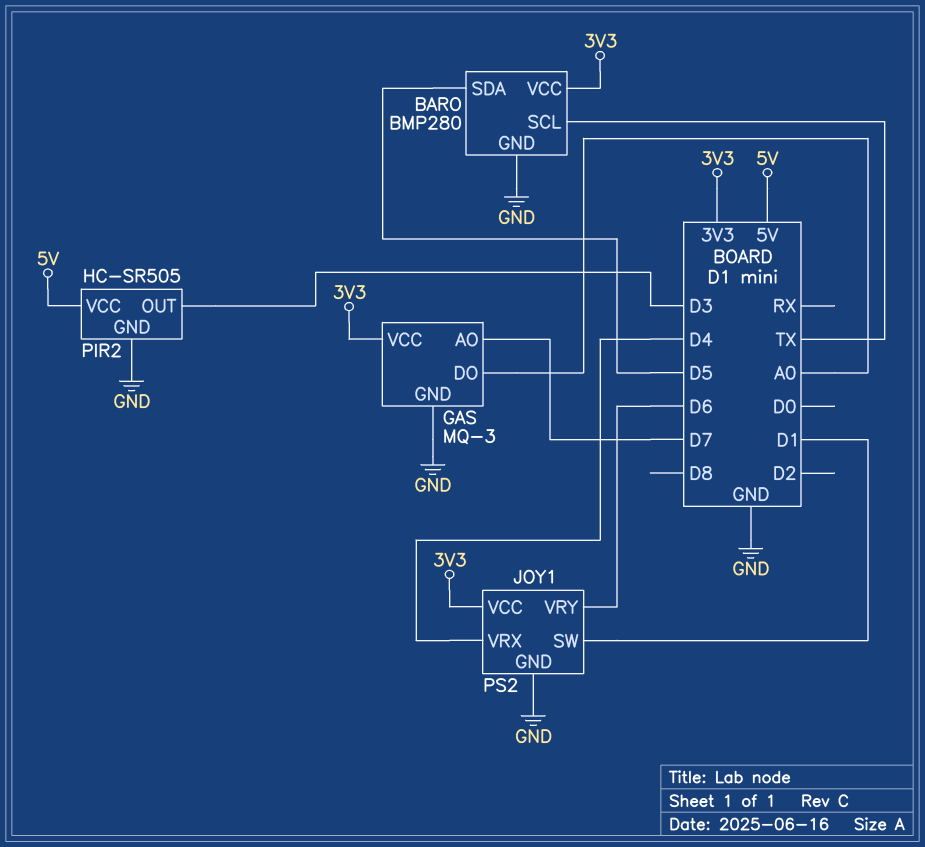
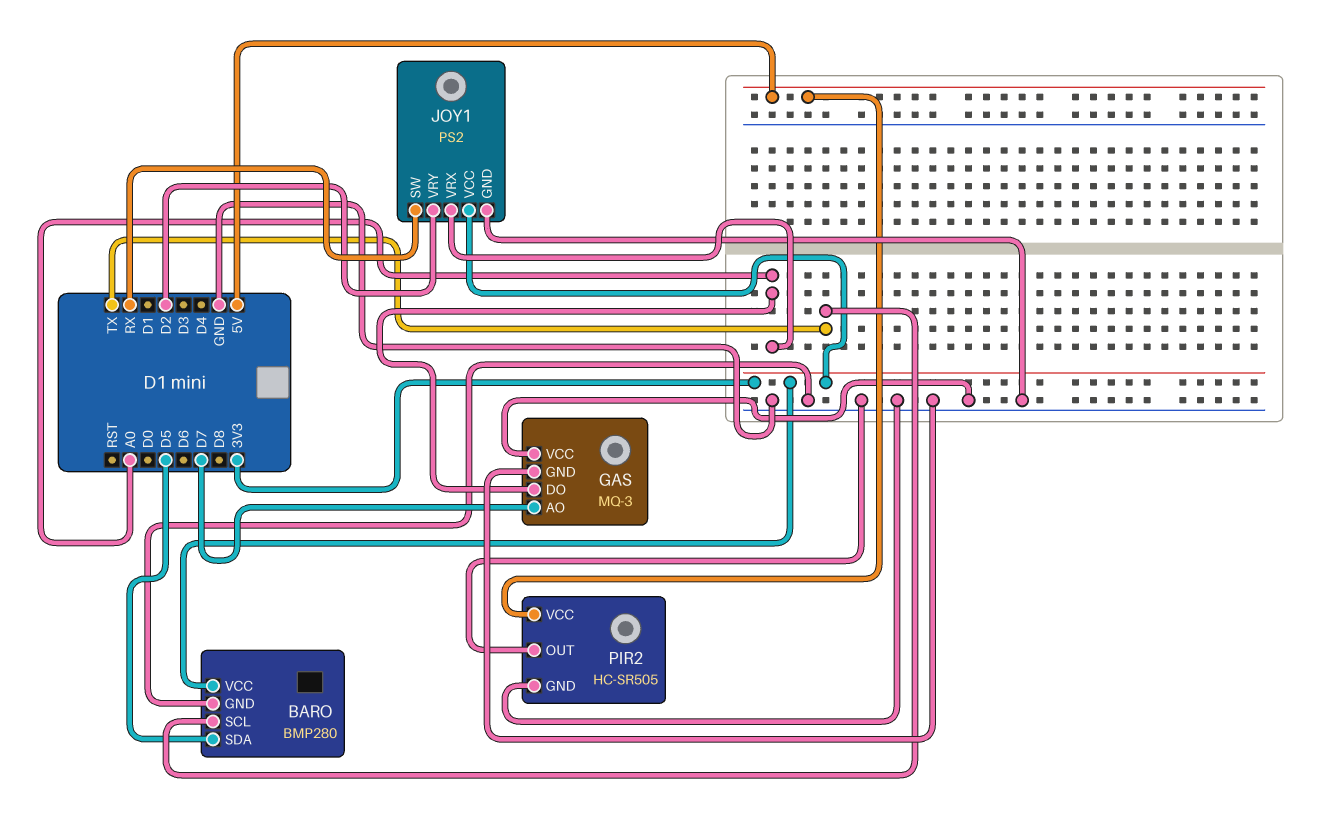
GAS pin VCC: 3V3 -> GND
JOY1 pin SW: D1 -> RX
JOY1 pin VRX: D4 -> A0
JOY1 pin VRY: D6 -> D2
PIR2 pin OUT: D3 -> GND

